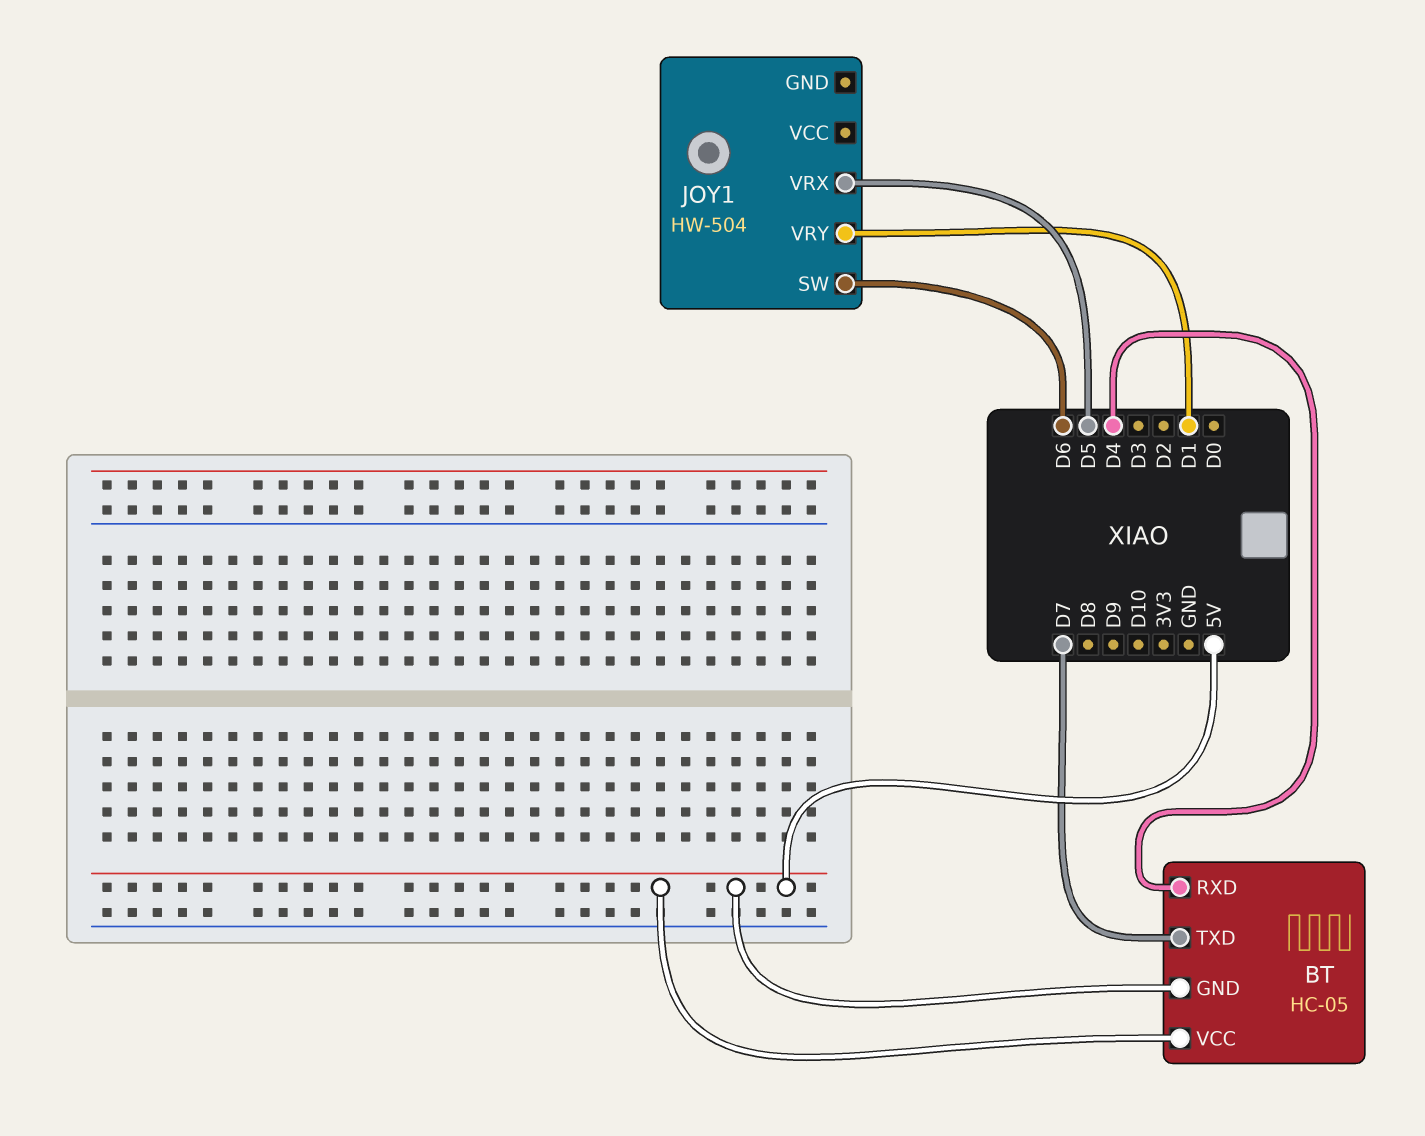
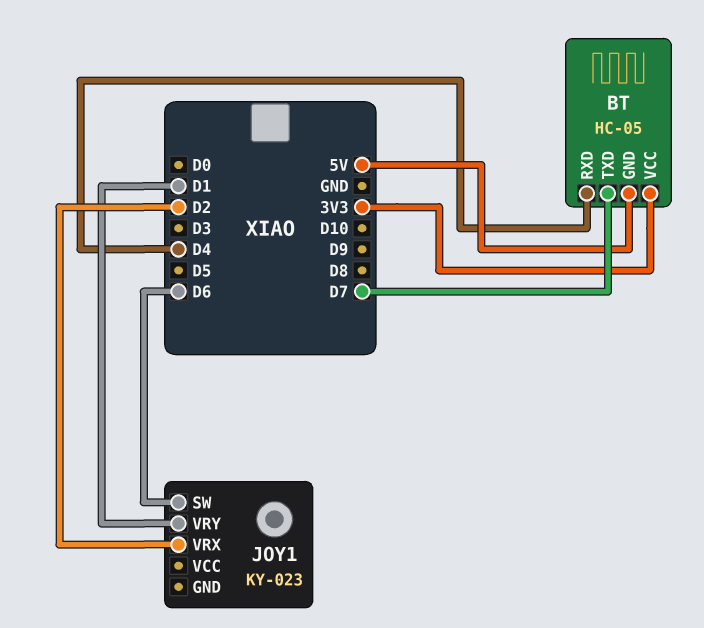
BT pin VCC: 5V -> 3V3
JOY1: HW-504 -> KY-023
JOY1 pin VRX: D5 -> D2

